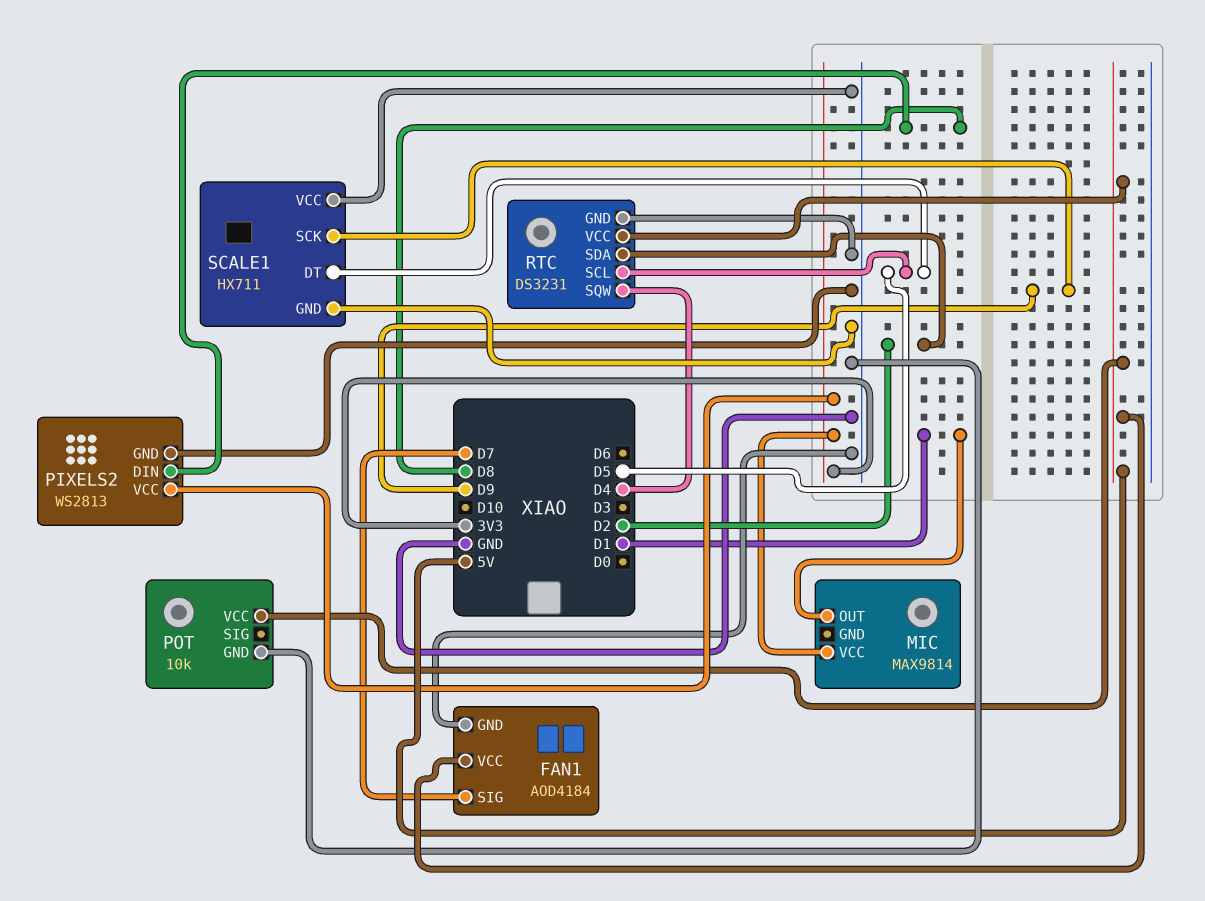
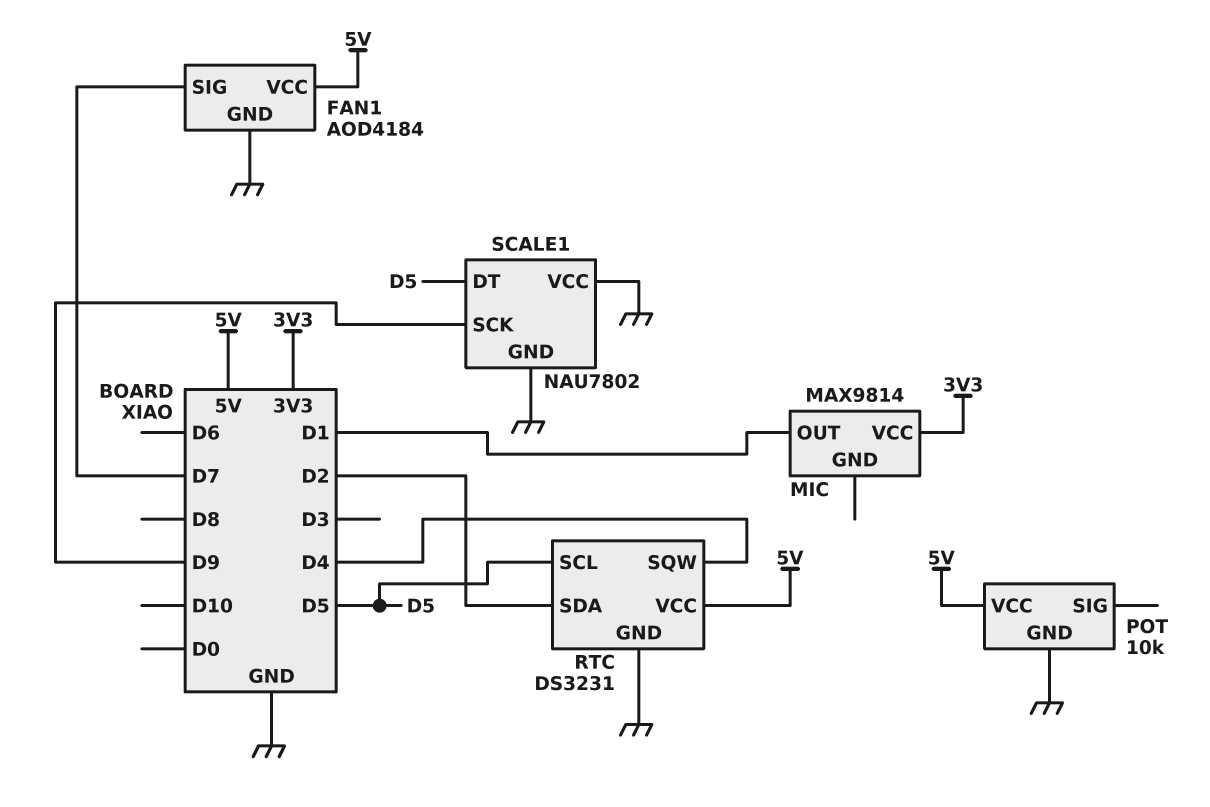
PIXELS2: WS2813 -> none
PIXELS2 pin DIN: D8 -> none
PIXELS2 pin GND: GND -> none
PIXELS2 pin VCC: 3V3 -> none
SCALE1: HX711 -> NAU7802

